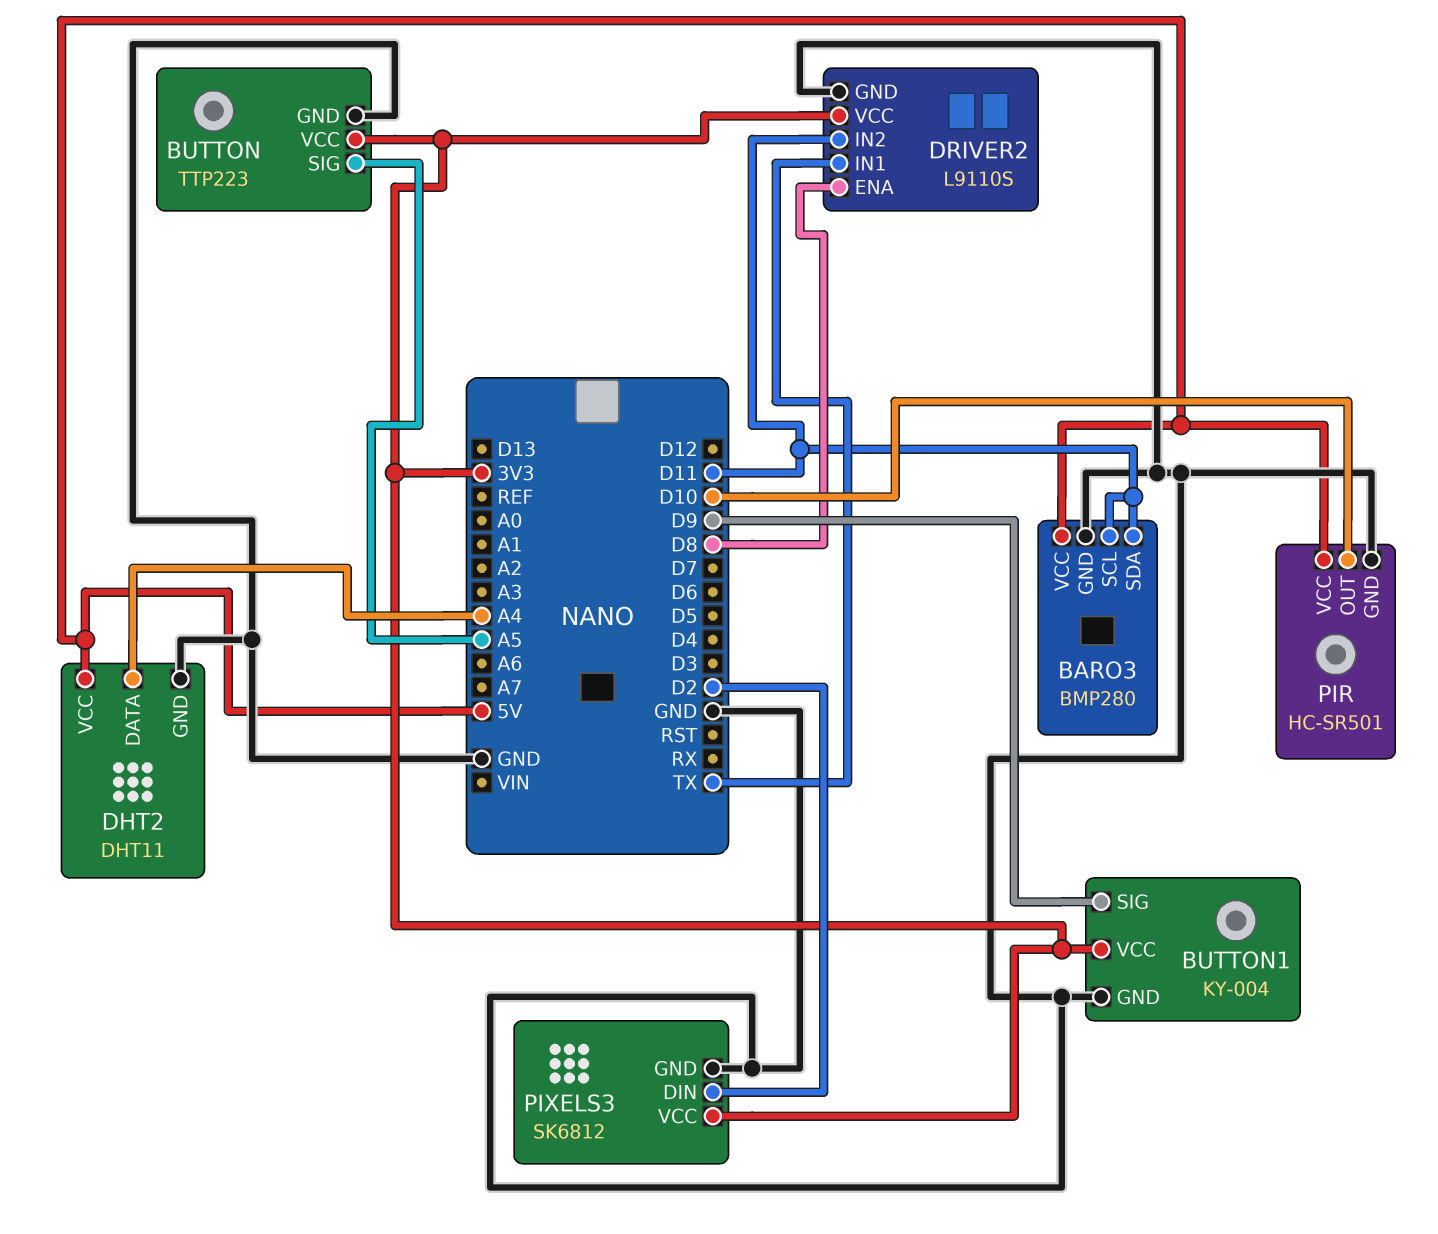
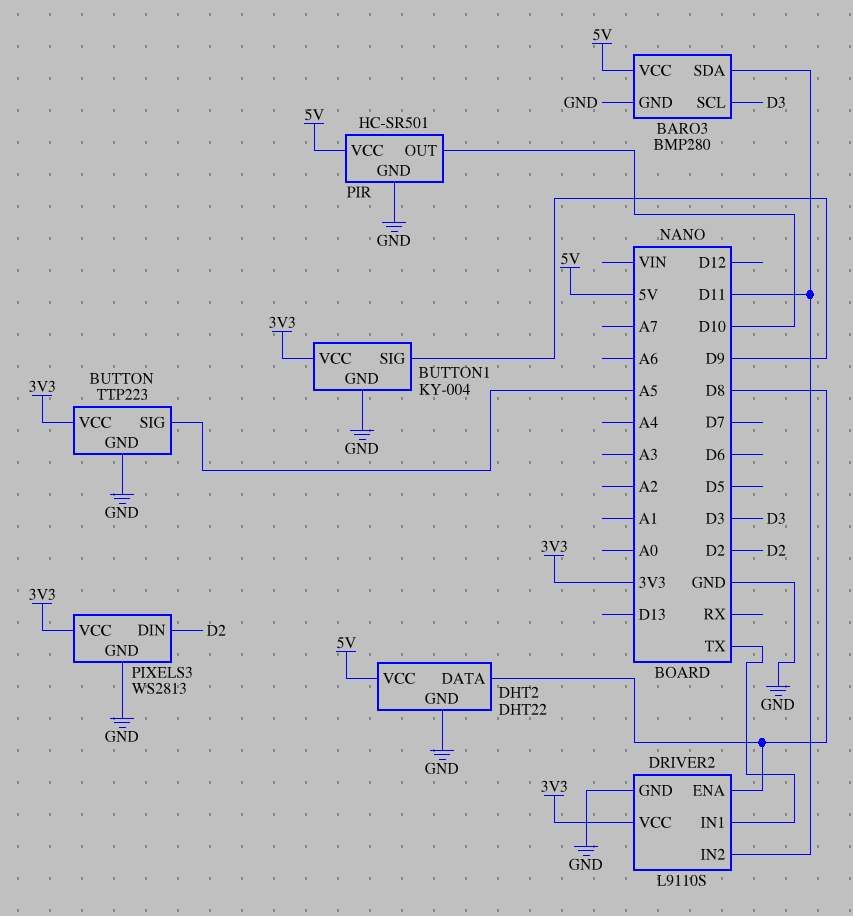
BARO3 pin SCL: D11 -> D3
DHT2: DHT11 -> DHT22
DHT2 pin DATA: A4 -> D8
PIXELS3: SK6812 -> WS2813

